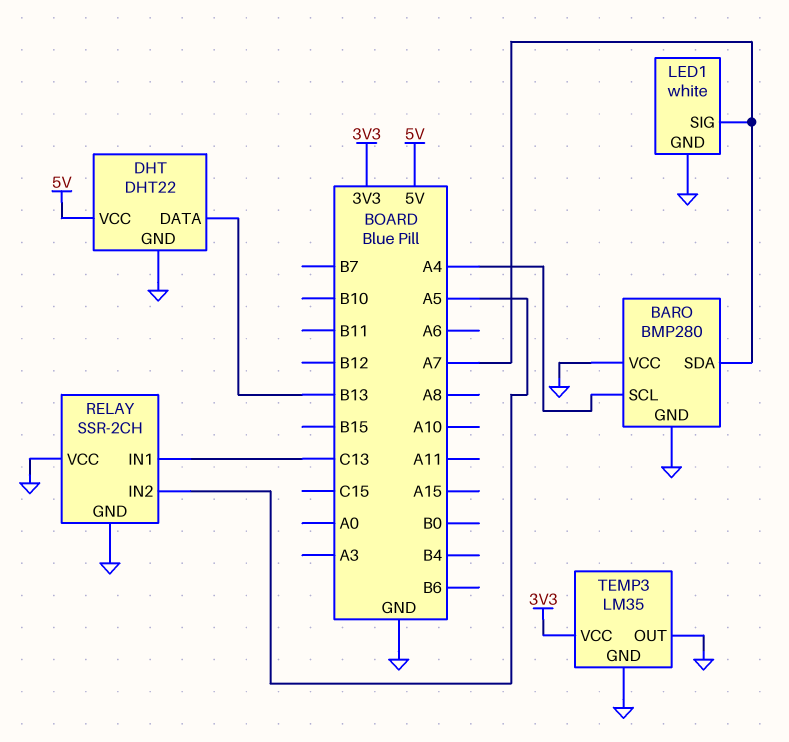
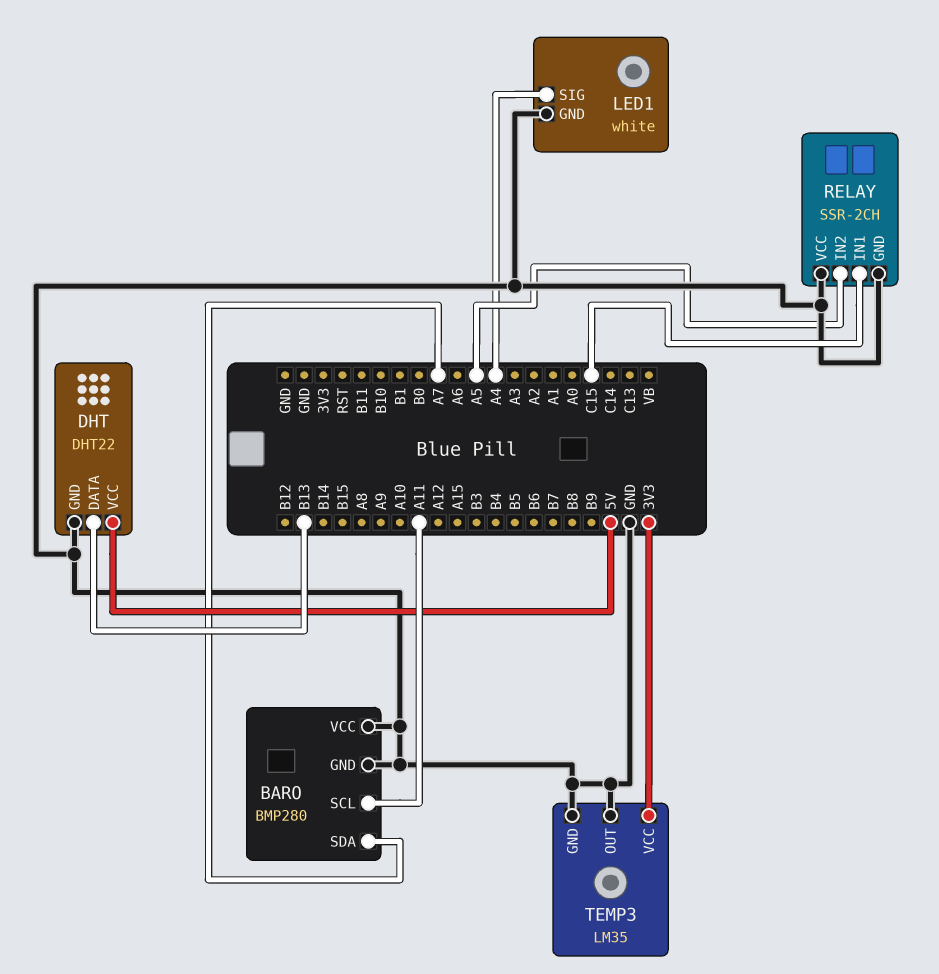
BARO pin SCL: A4 -> A11
LED1 pin SIG: A7 -> A4
RELAY pin IN1: C13 -> C15

